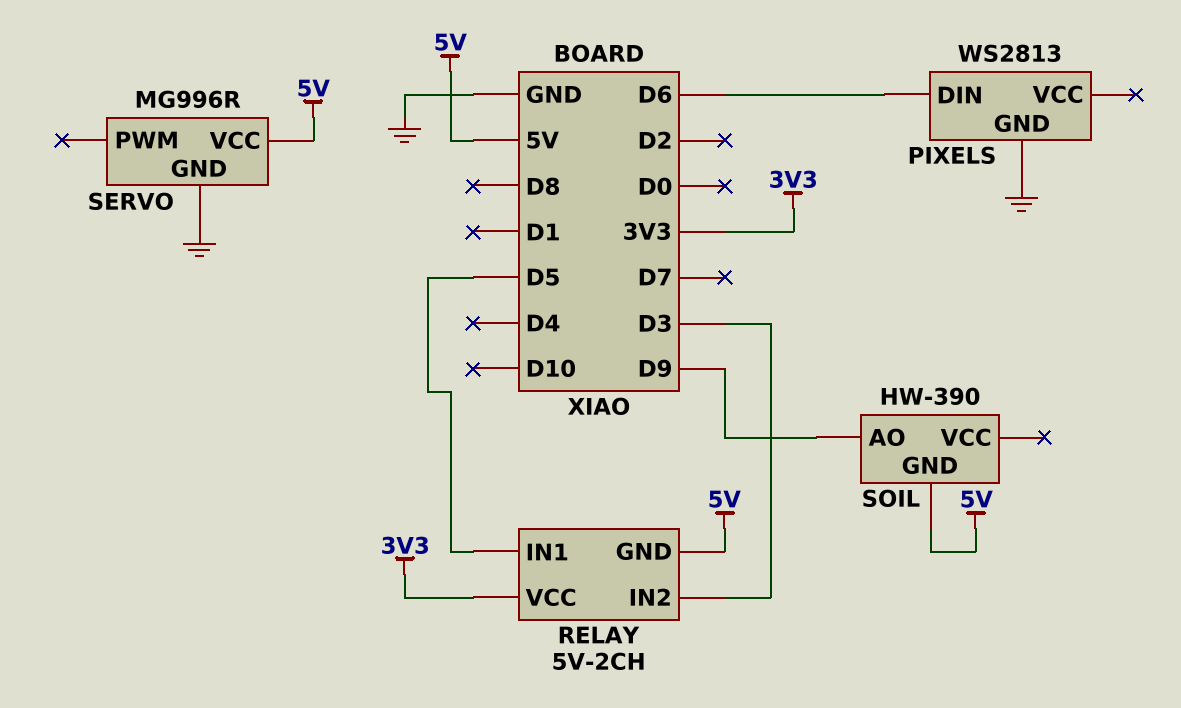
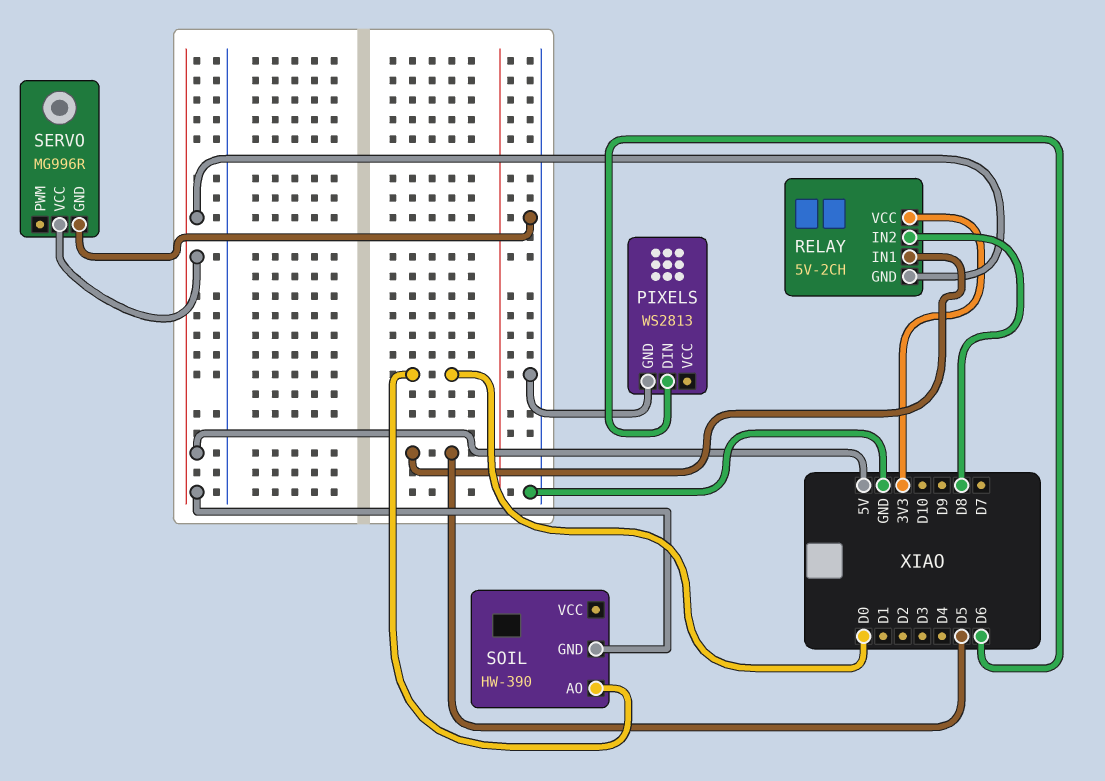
RELAY pin IN2: D3 -> D8
SOIL pin AO: D9 -> D0

